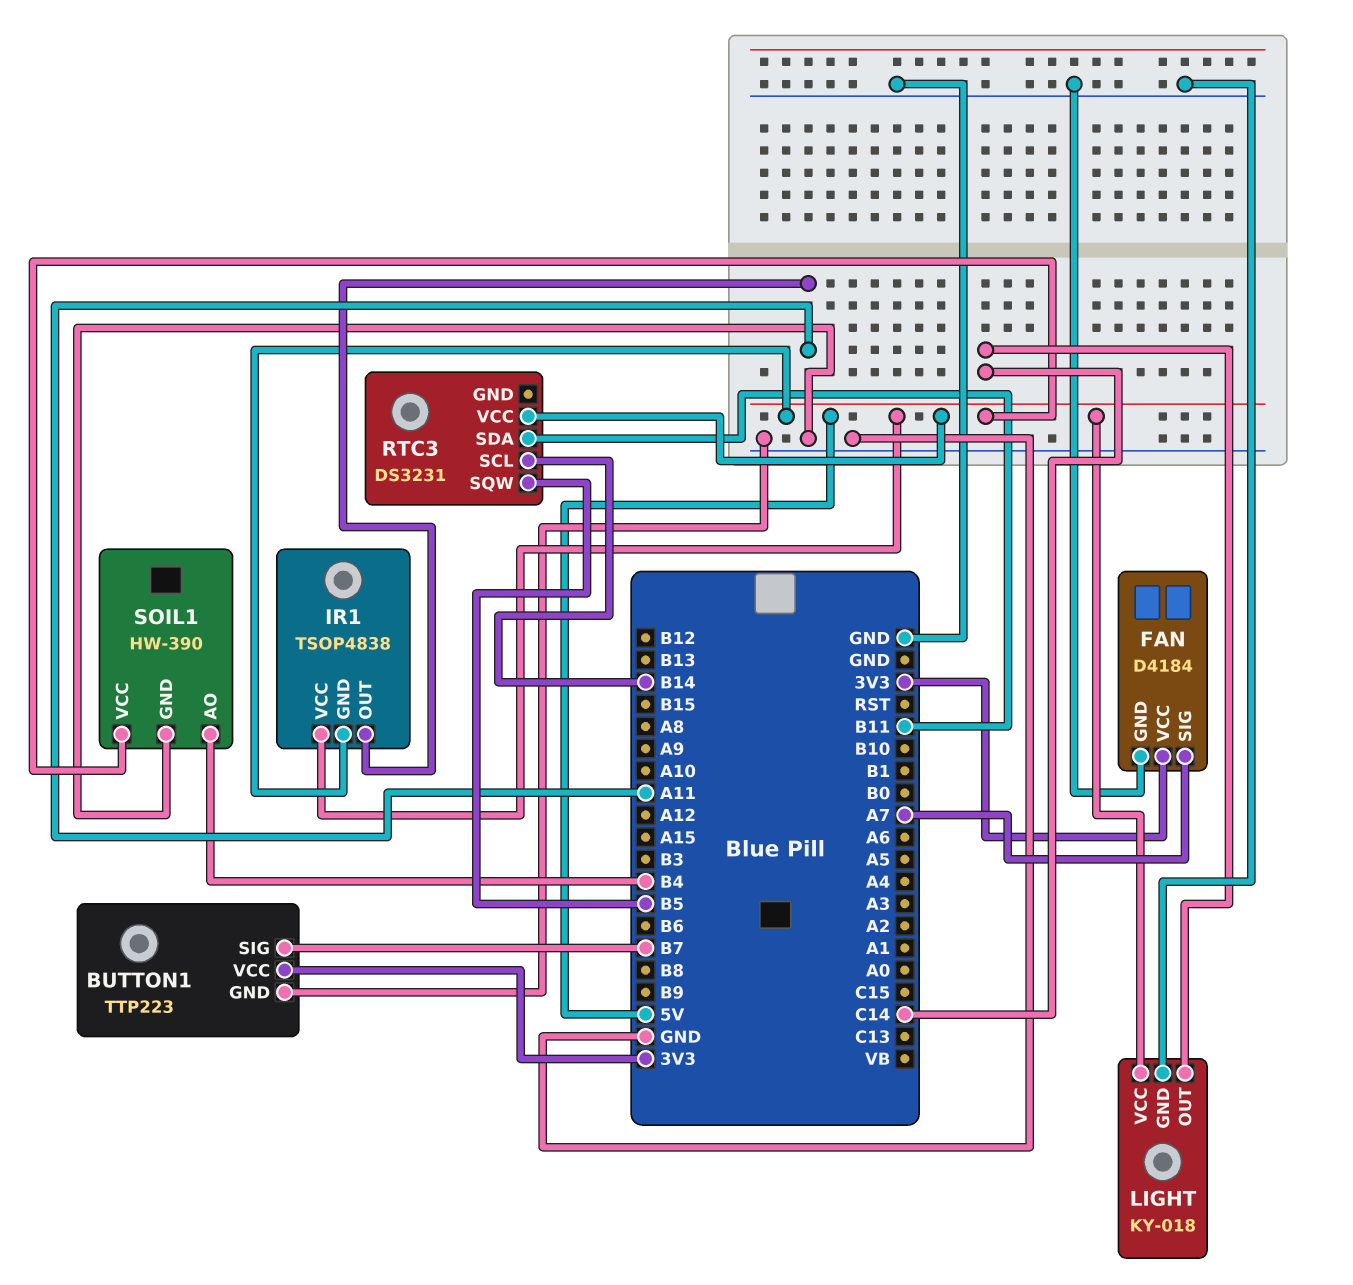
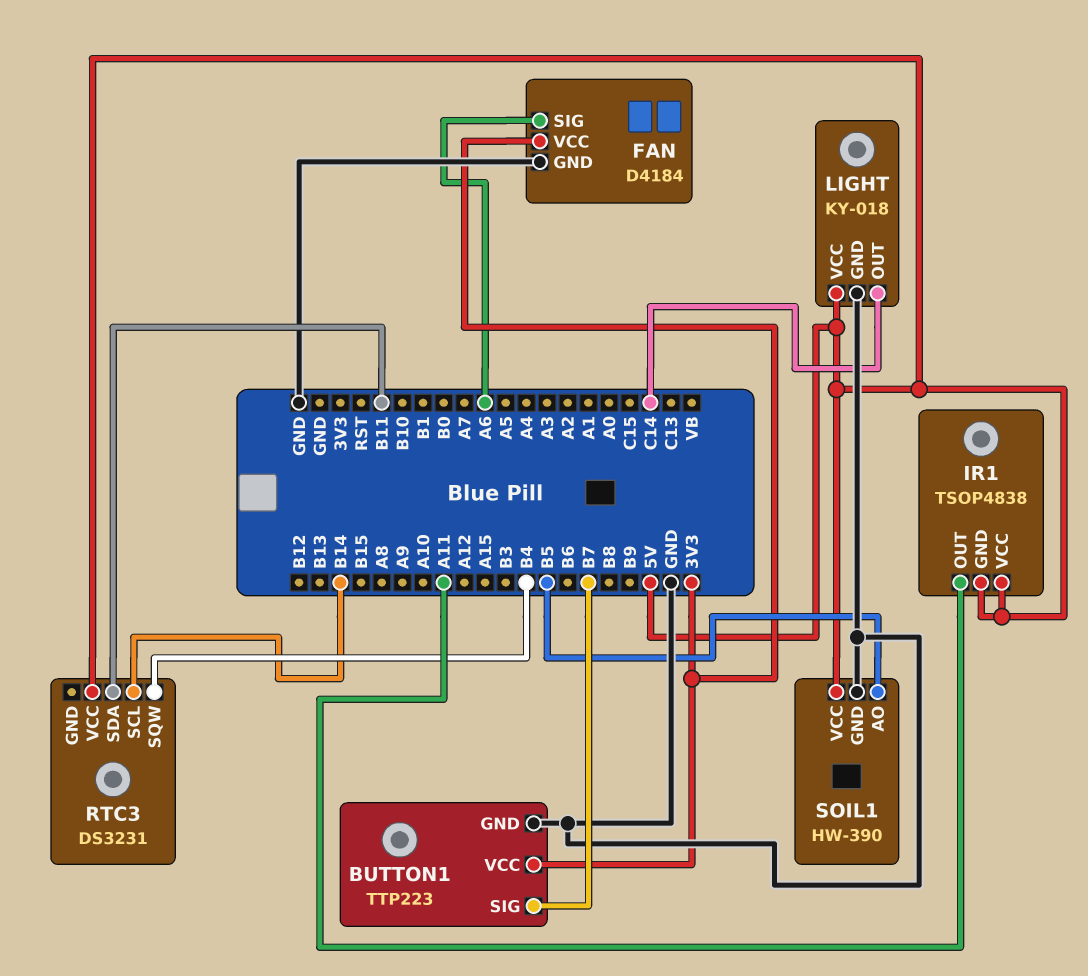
FAN pin SIG: A7 -> A6
RTC3 pin SQW: B5 -> B4
SOIL1 pin AO: B4 -> B5

